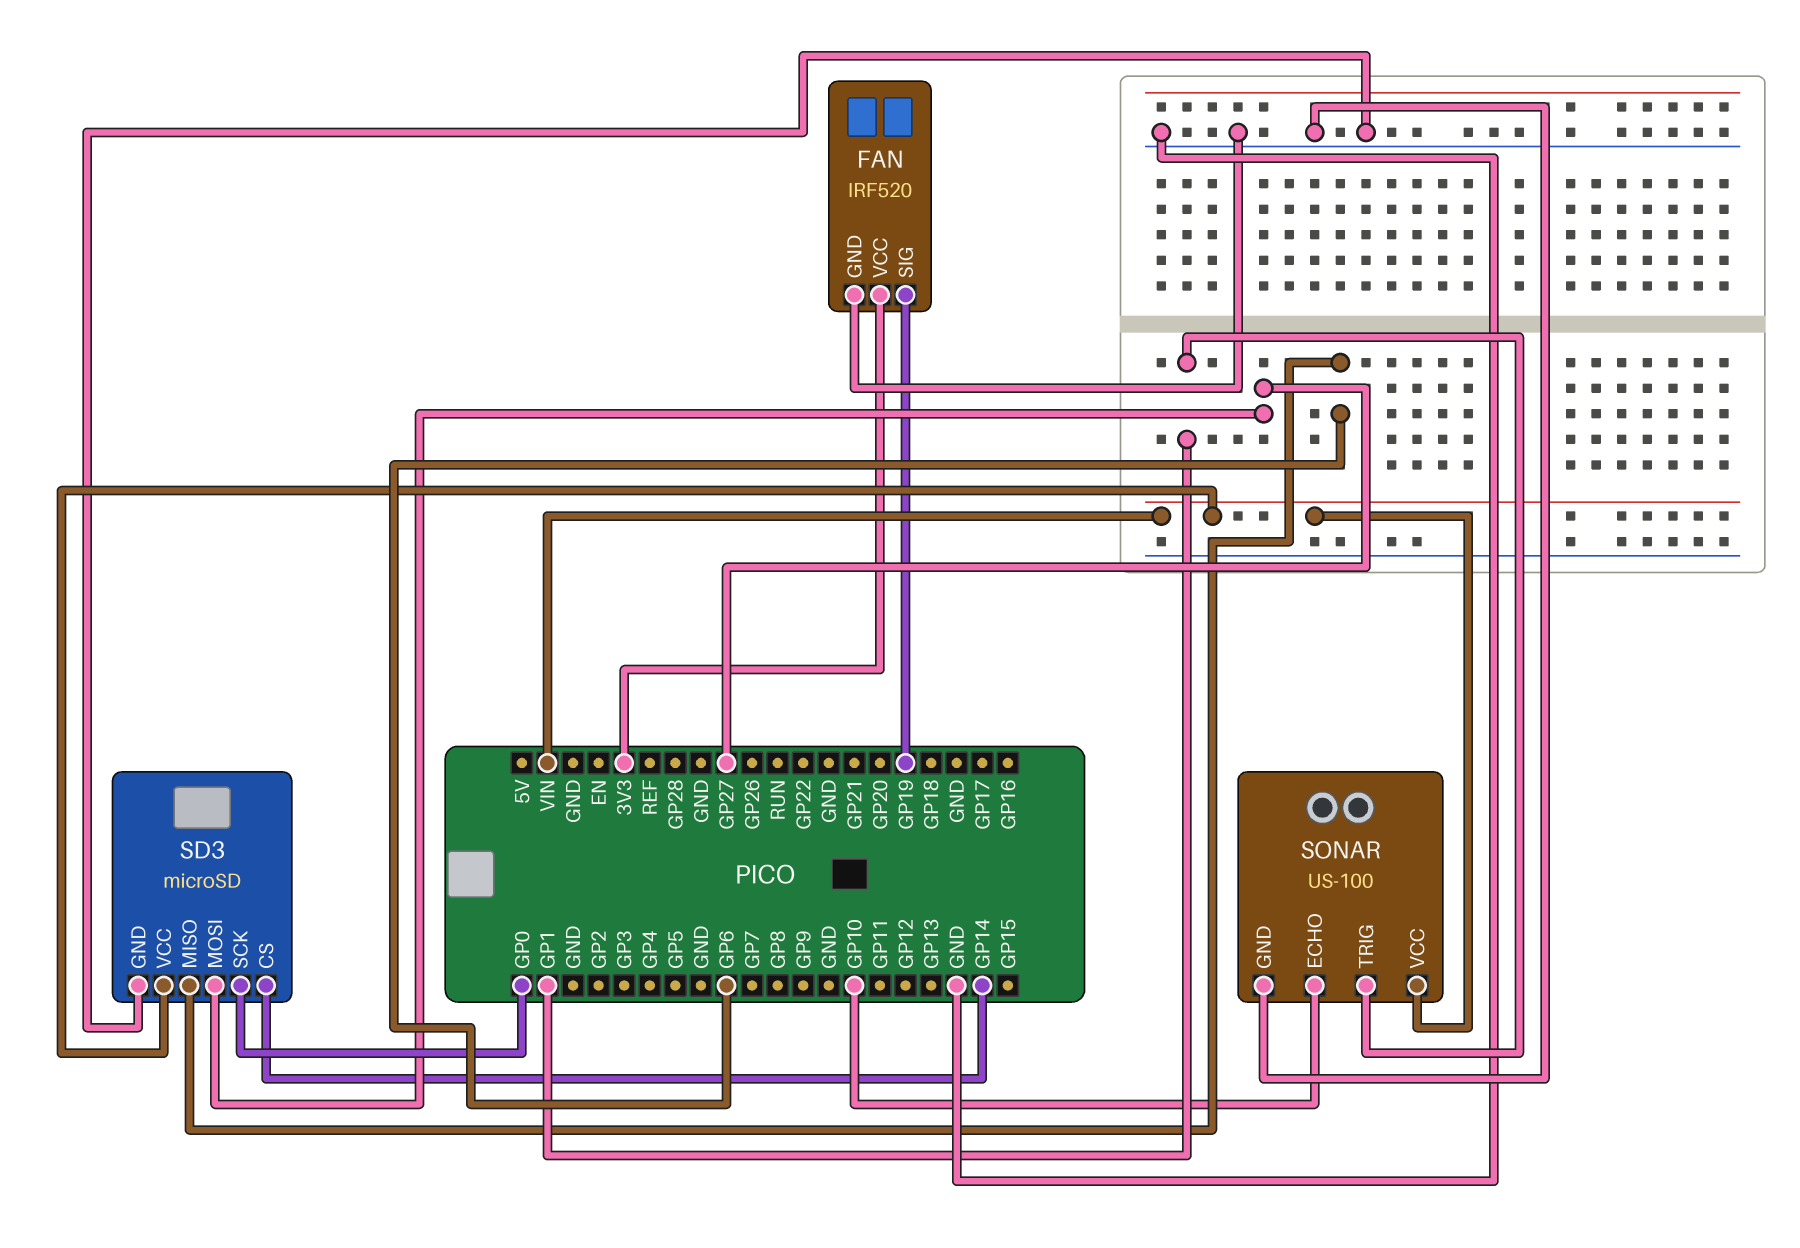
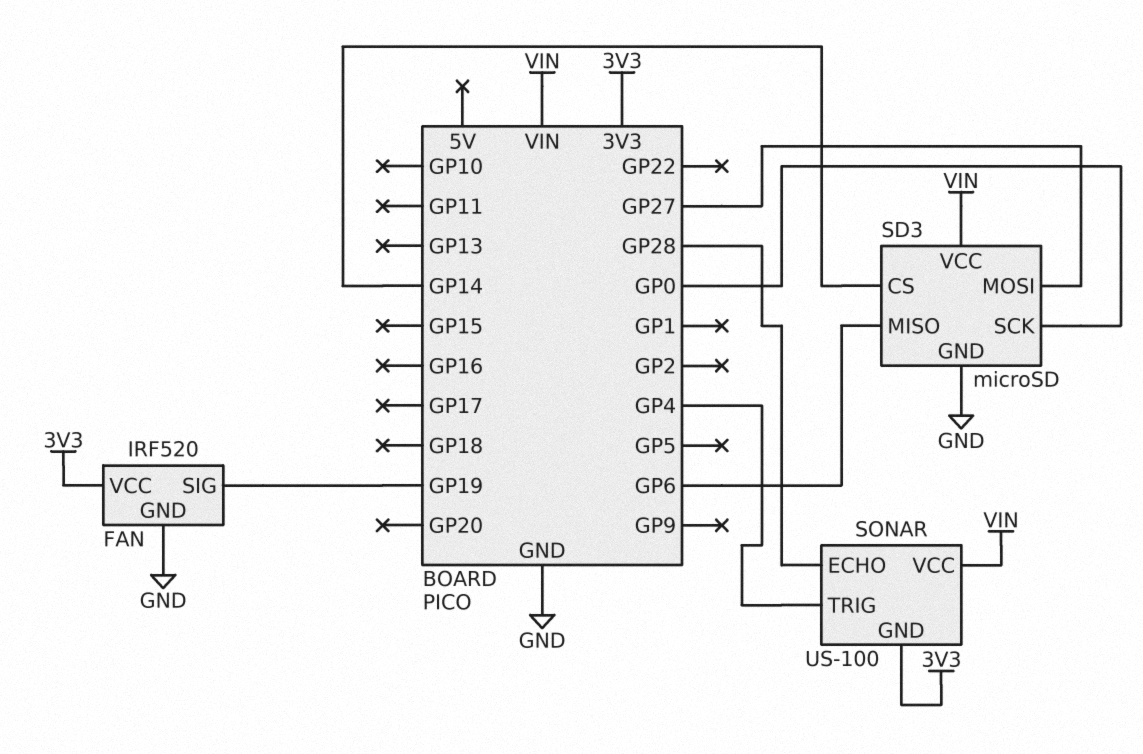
SONAR pin ECHO: GP10 -> GP28
SONAR pin GND: GND -> 3V3
SONAR pin TRIG: GP1 -> GP4

